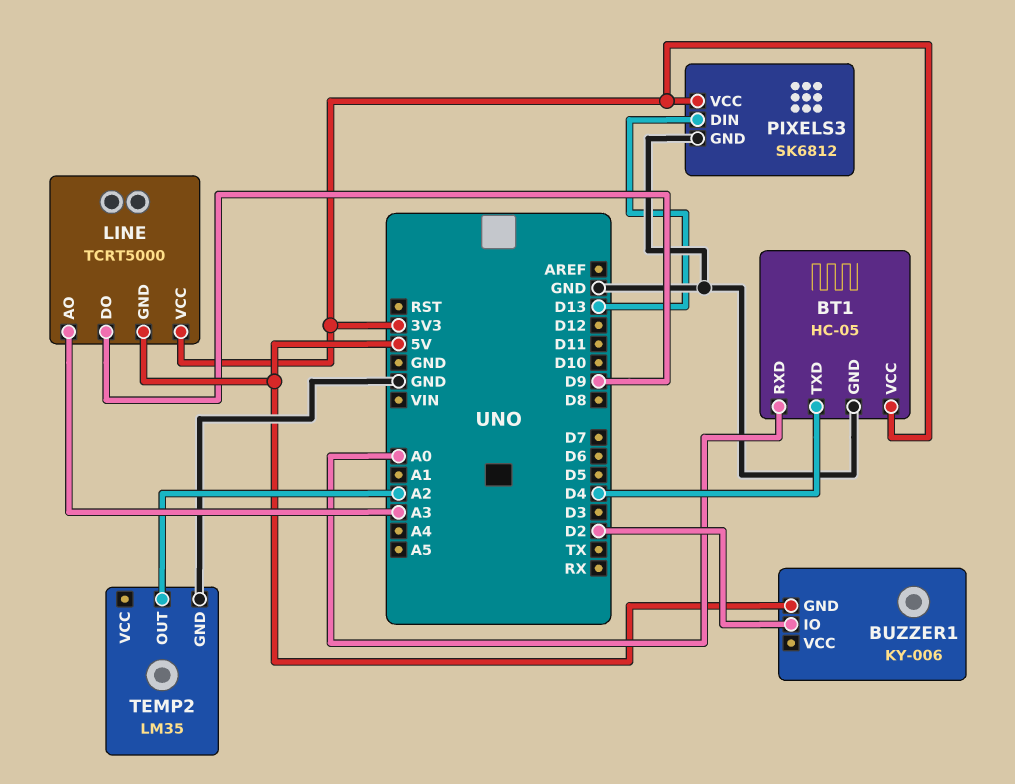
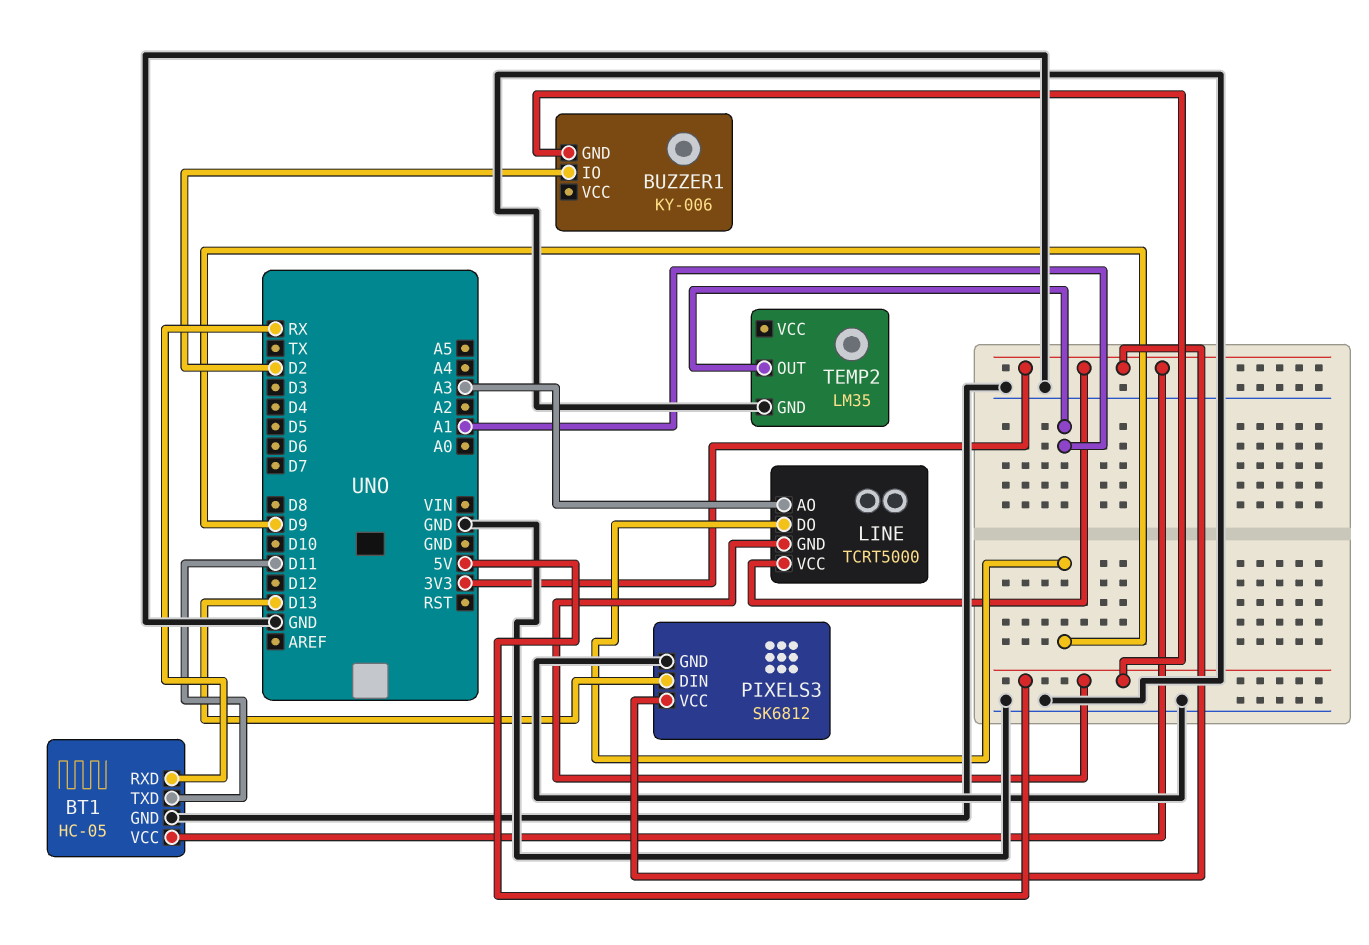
BT1 pin RXD: A0 -> RX
BT1 pin TXD: D4 -> D11
TEMP2 pin OUT: A2 -> A1

